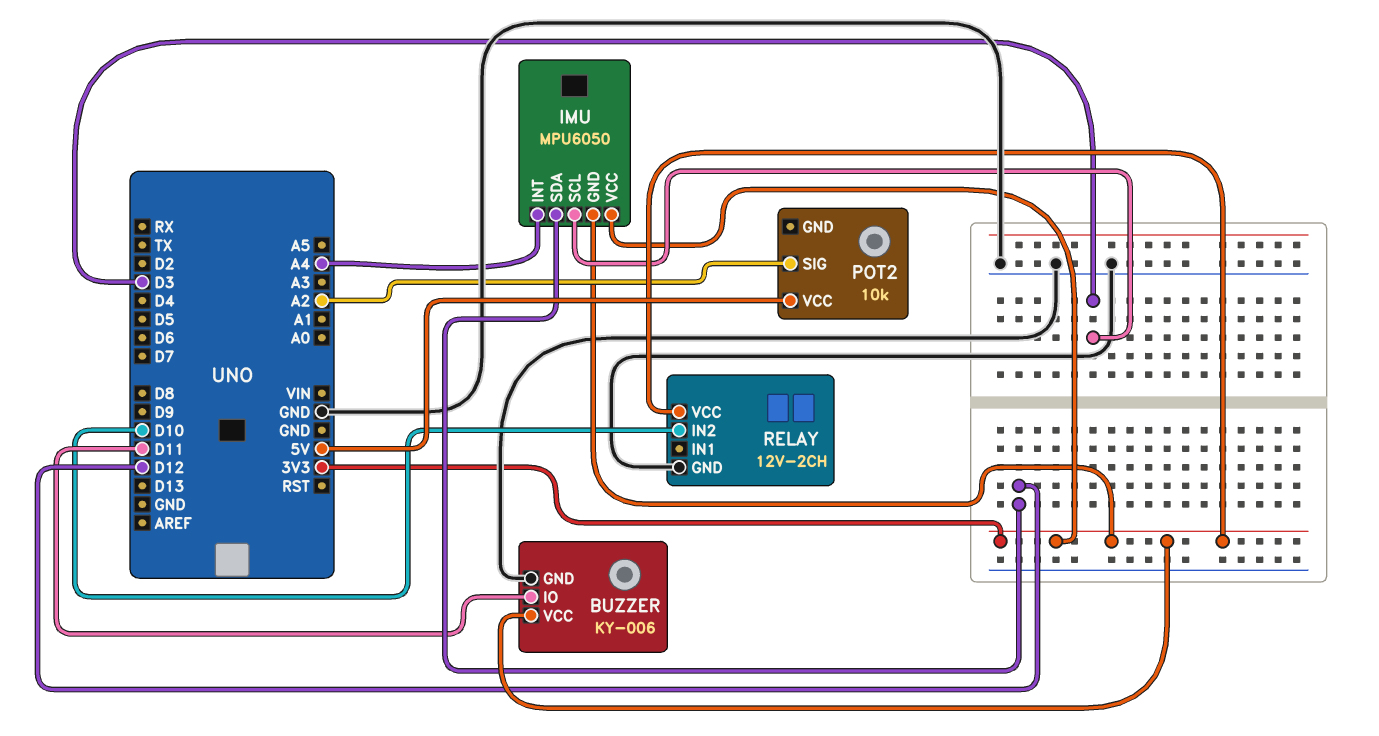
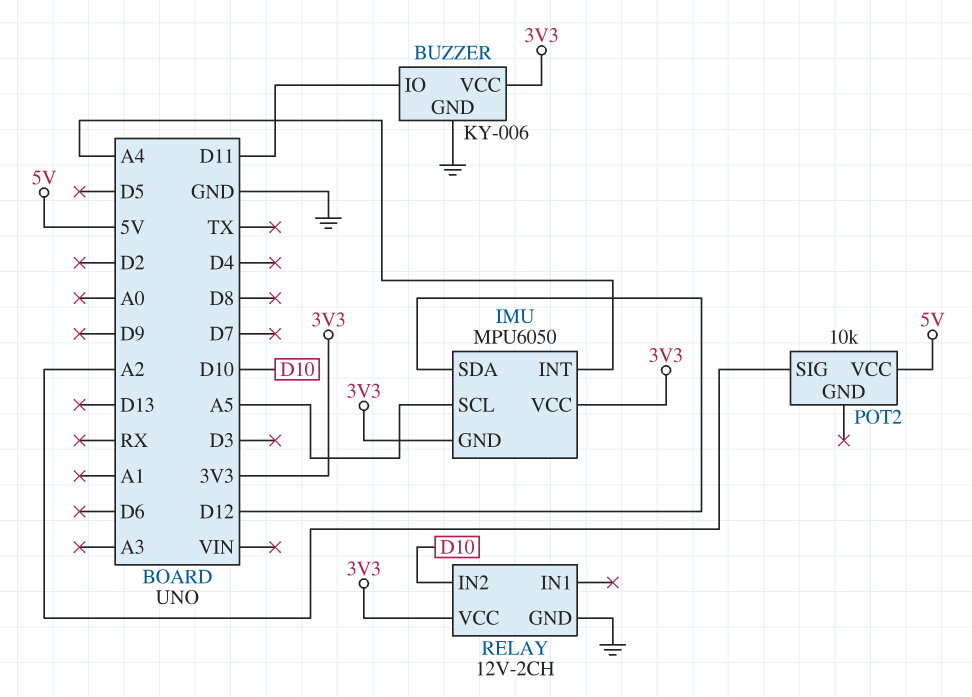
IMU pin SCL: D3 -> A5

